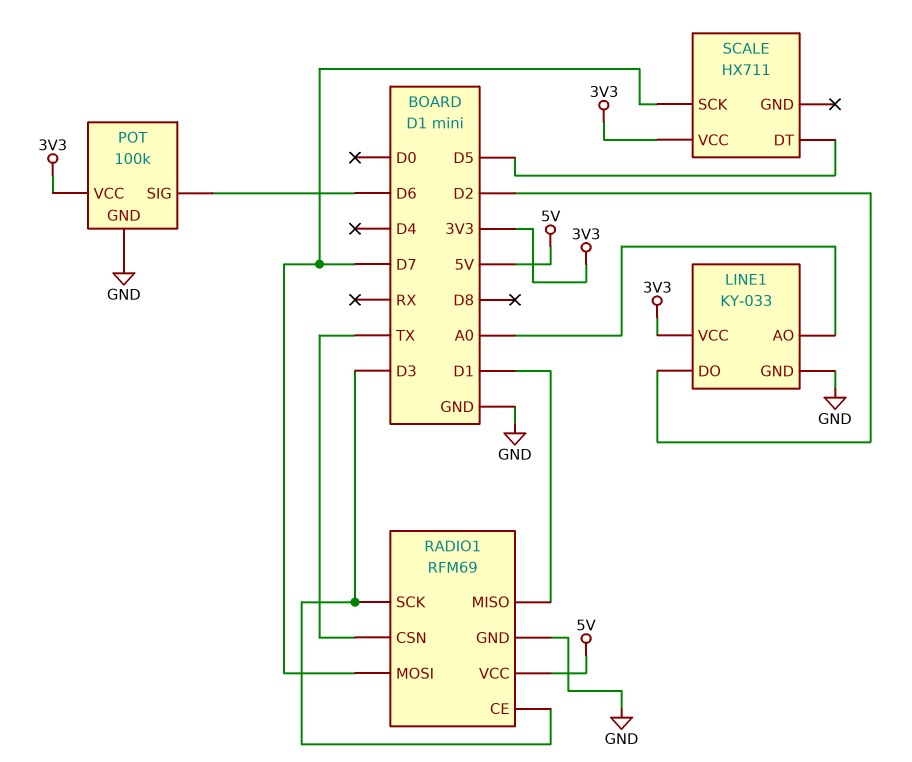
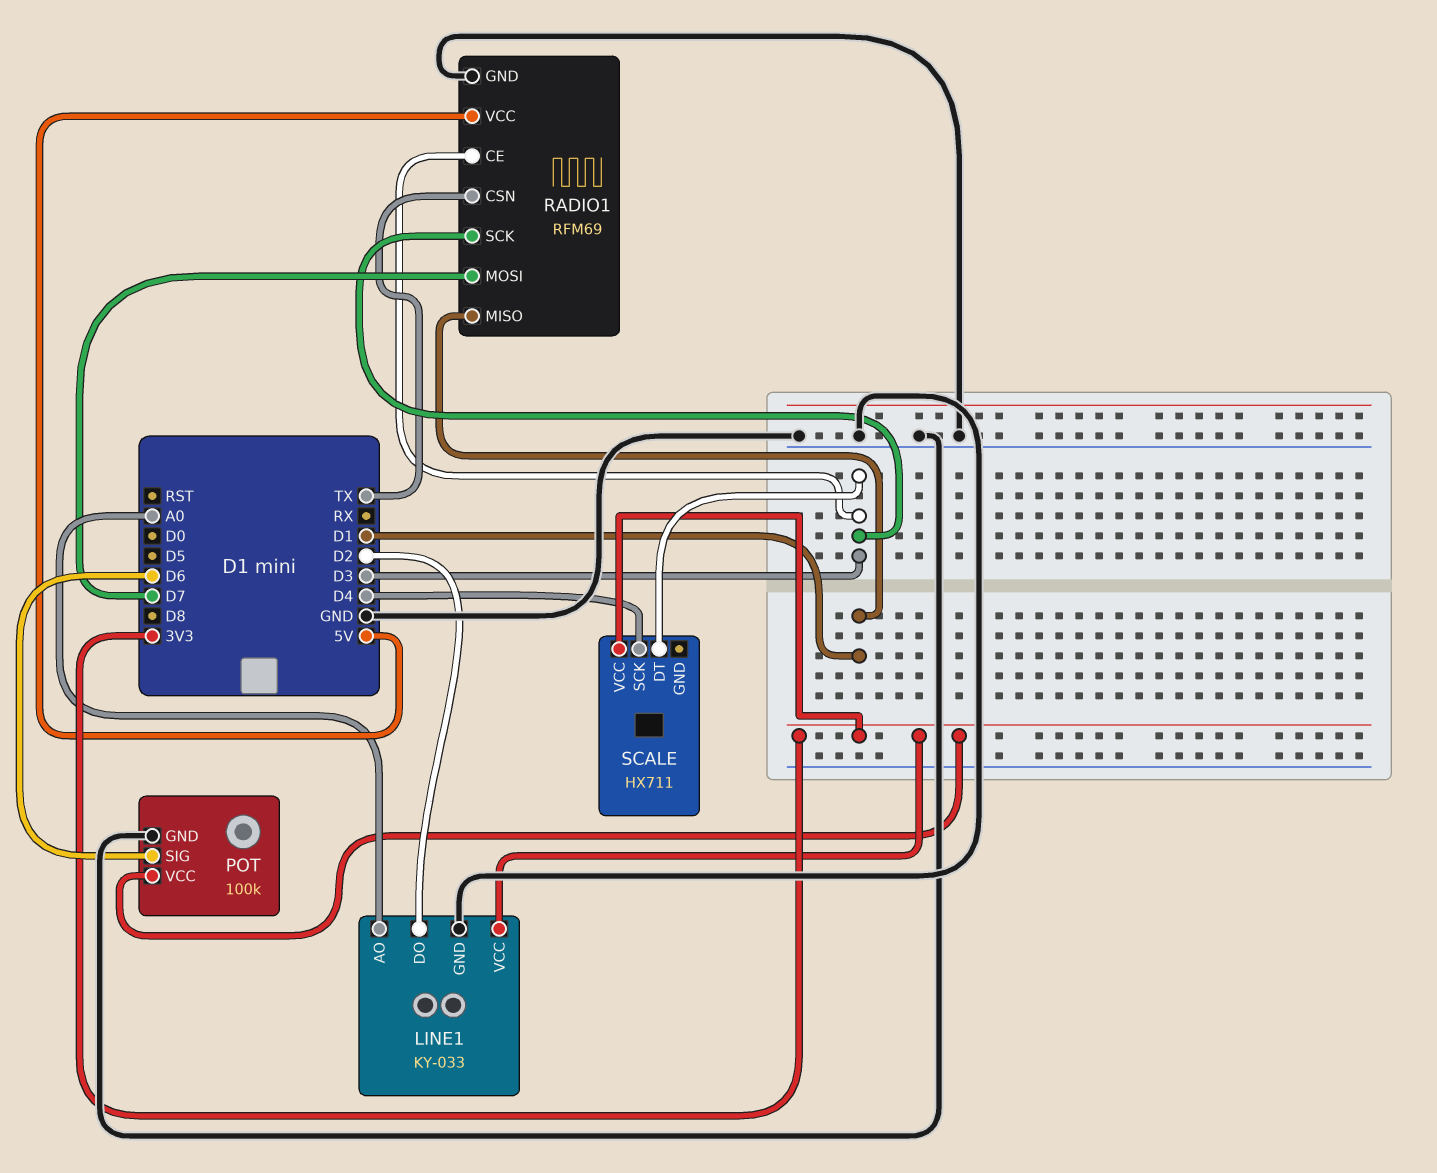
SCALE pin DT: D5 -> D3
SCALE pin SCK: D7 -> D4

